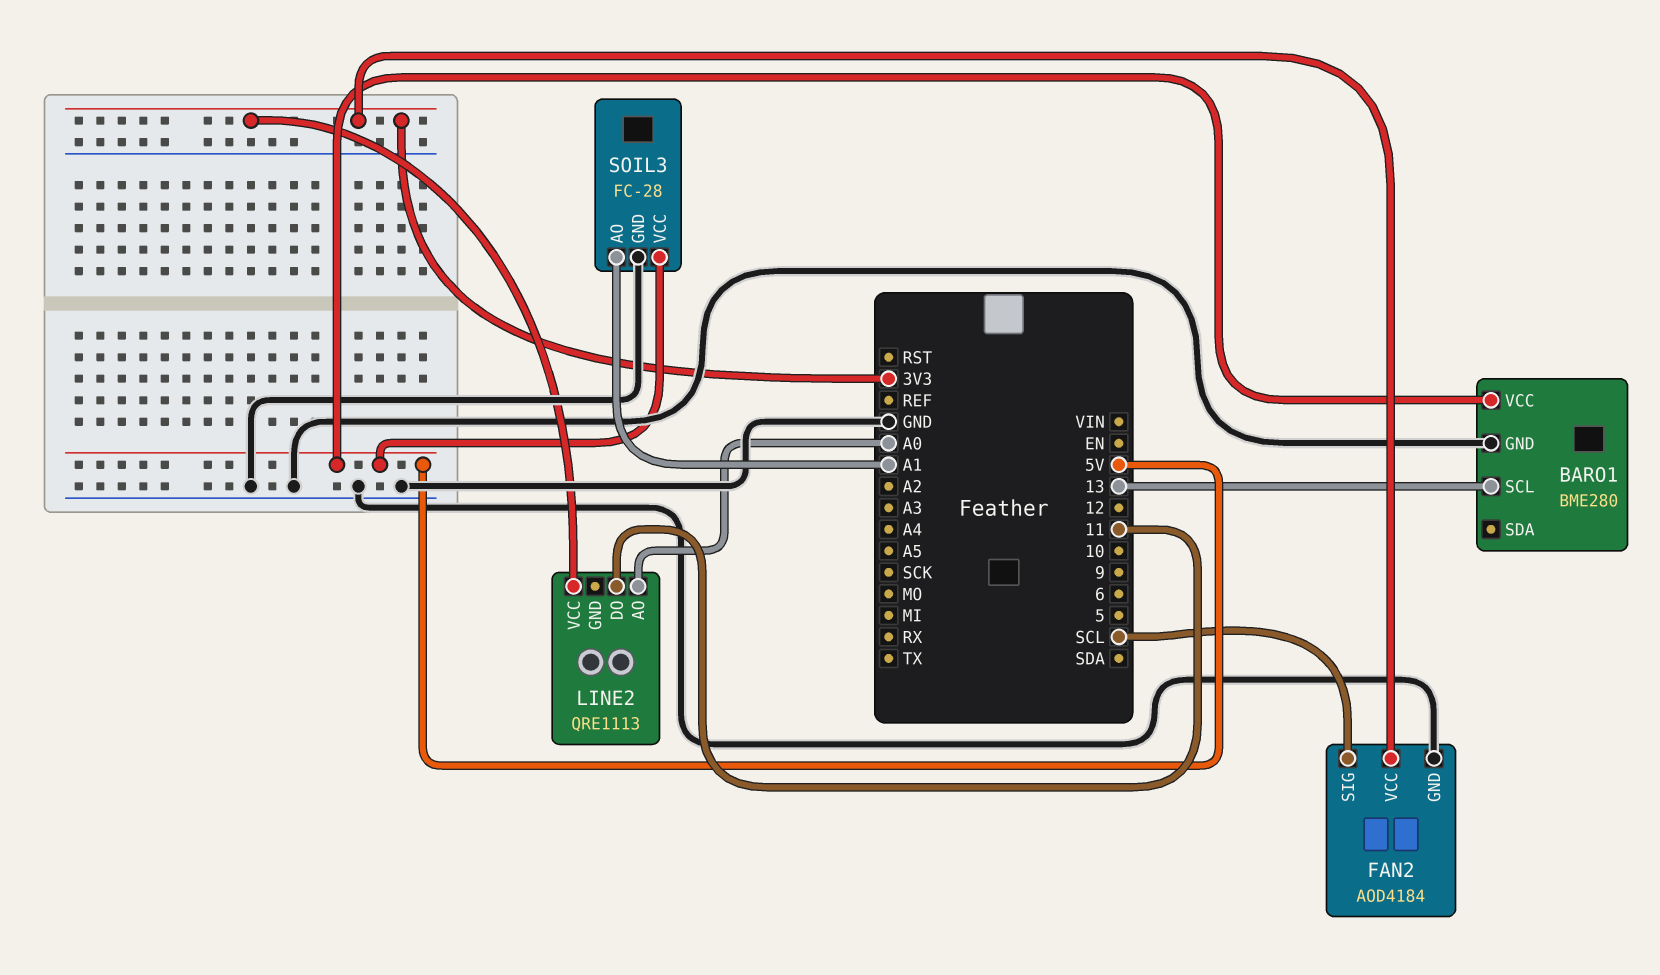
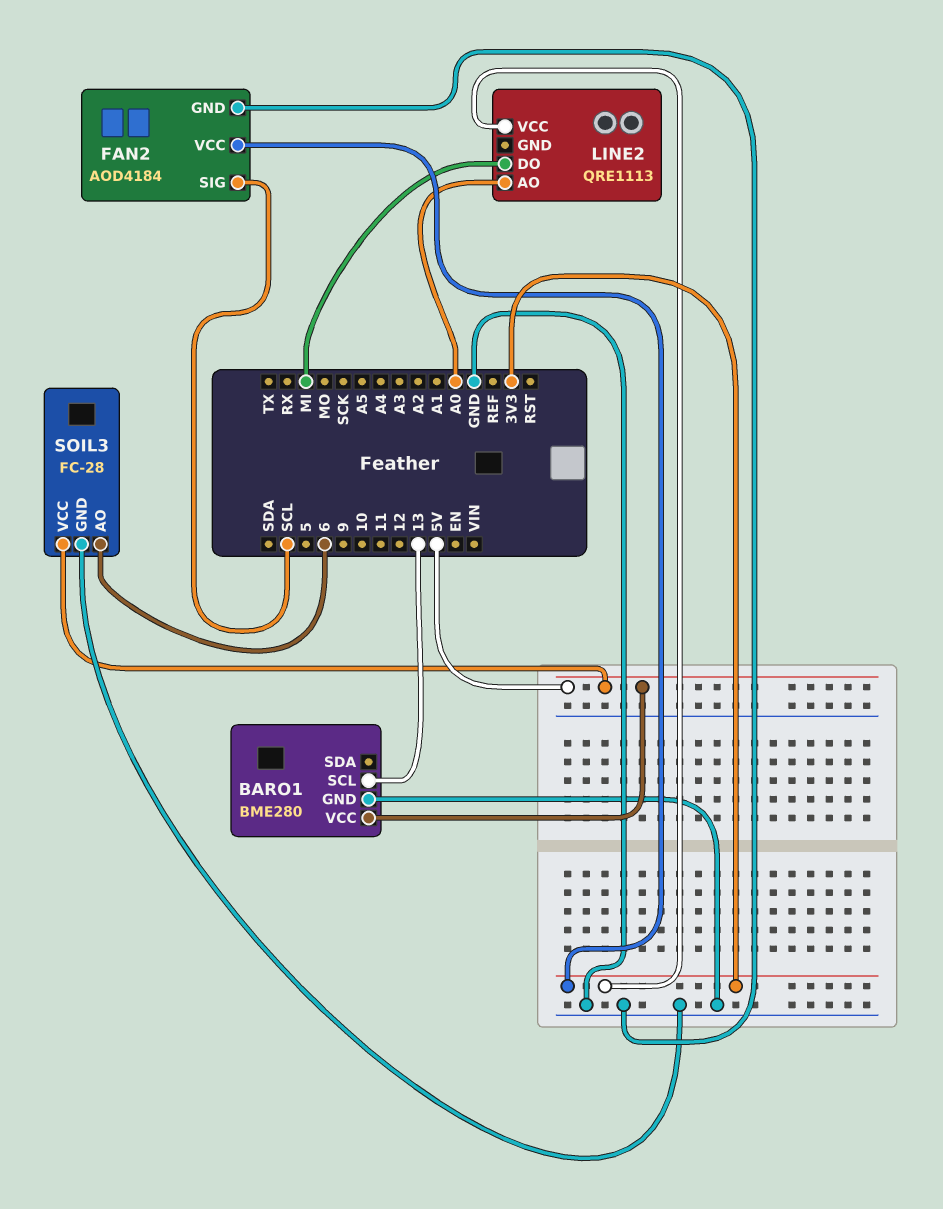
LINE2 pin DO: 11 -> MI
SOIL3 pin AO: A1 -> 6

